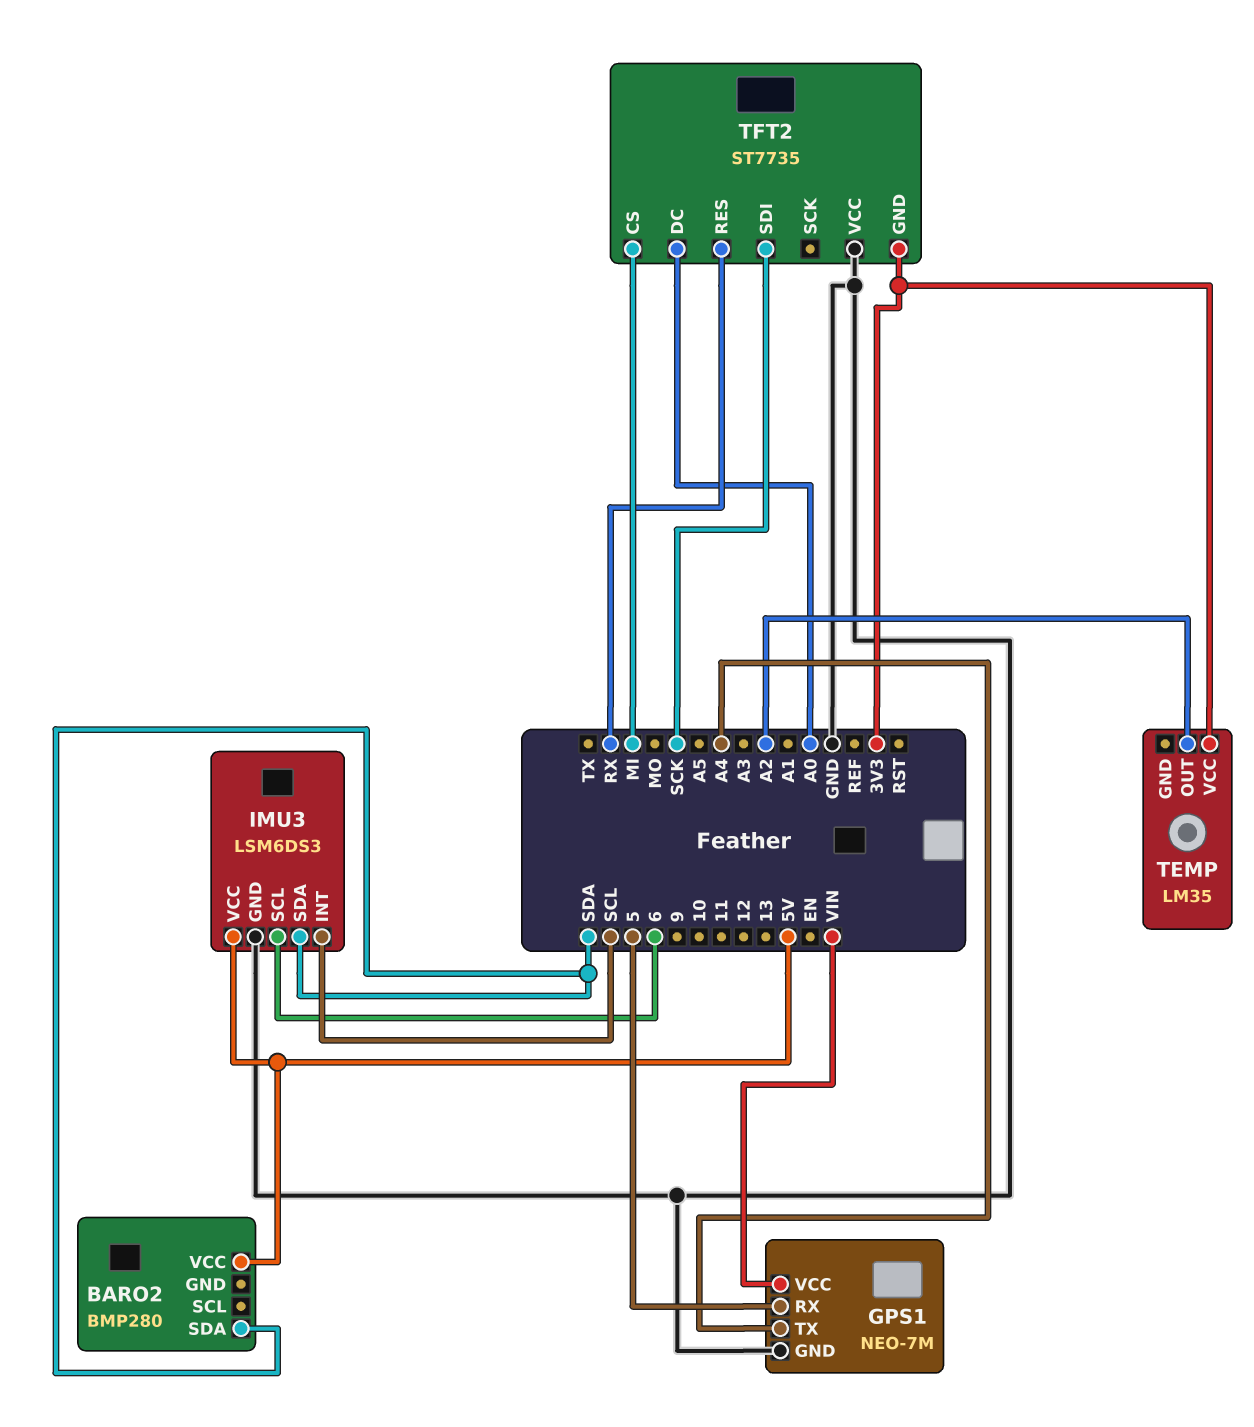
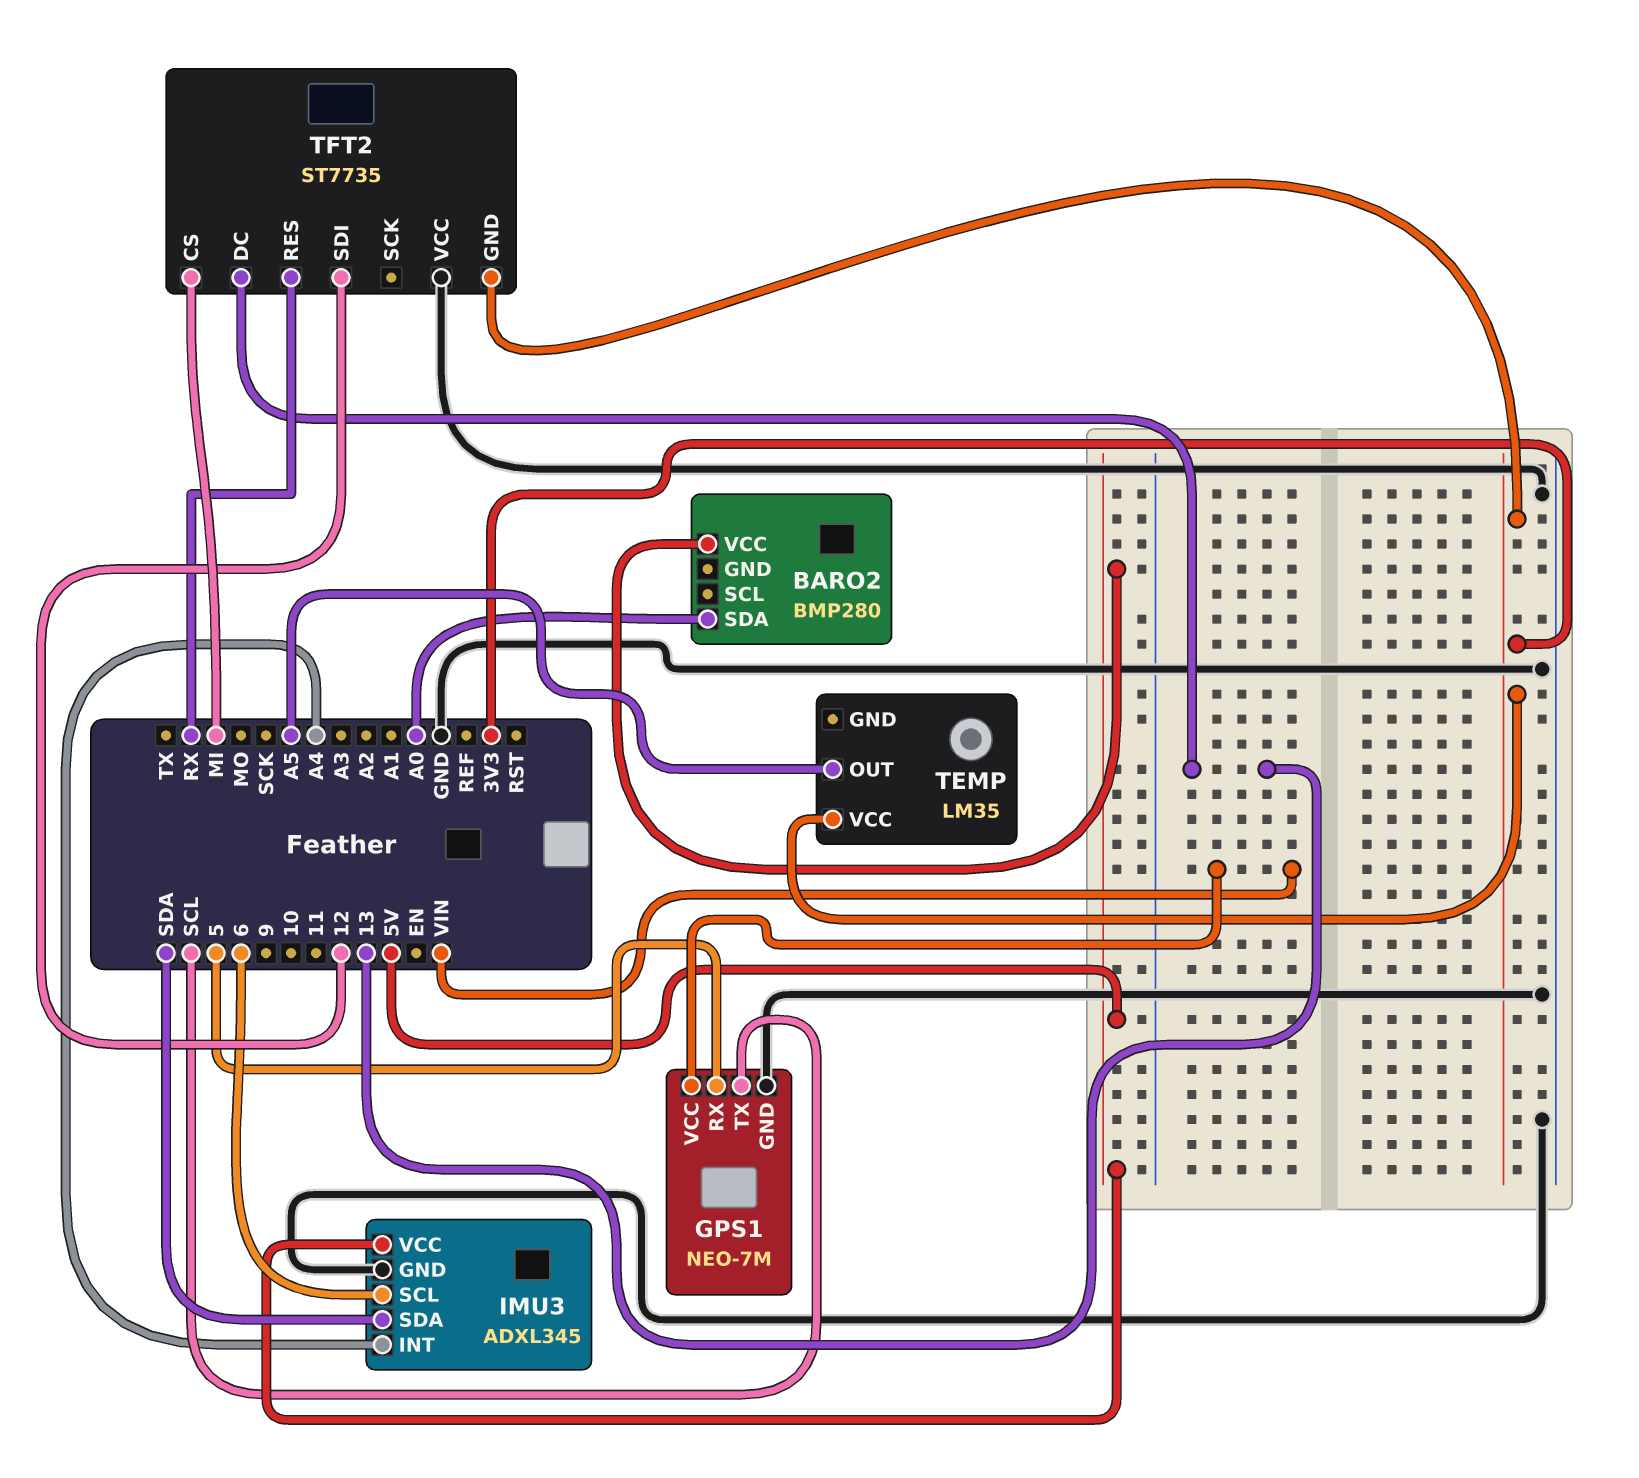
BARO2 pin SDA: SDA -> A0
GPS1 pin TX: A4 -> SCL
IMU3: LSM6DS3 -> ADXL345
IMU3 pin INT: SCL -> A4
TEMP pin OUT: A2 -> A5
TFT2 pin DC: A0 -> 13
TFT2 pin SDI: SCK -> 12

